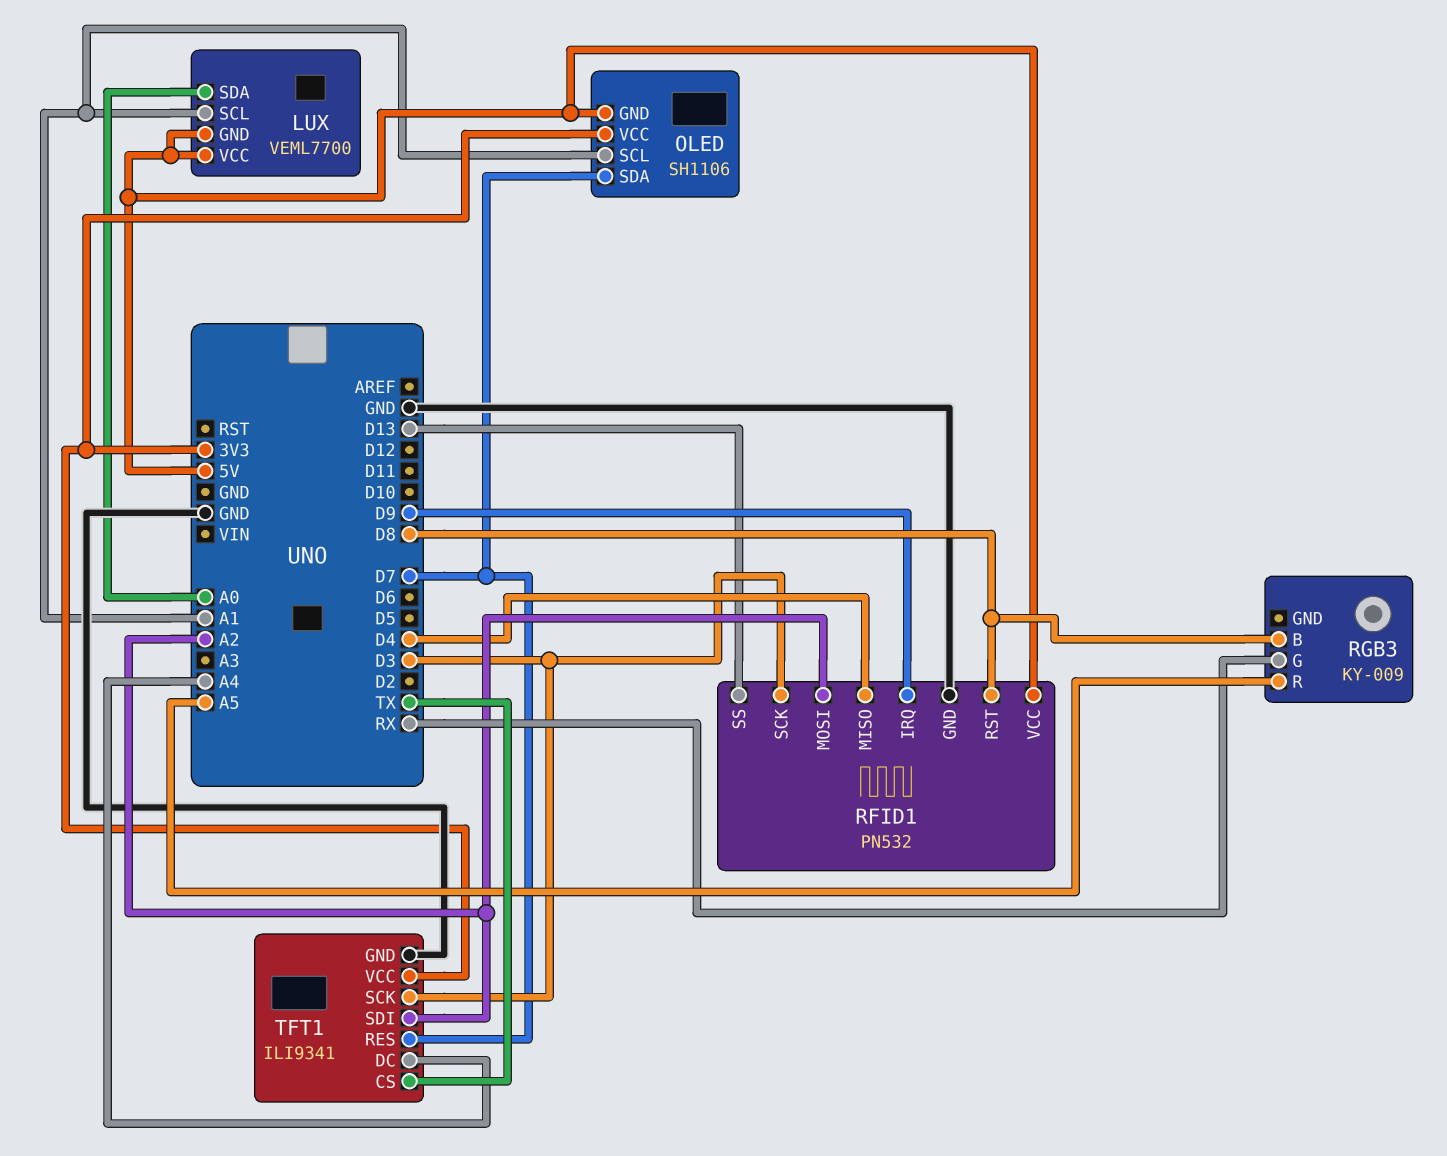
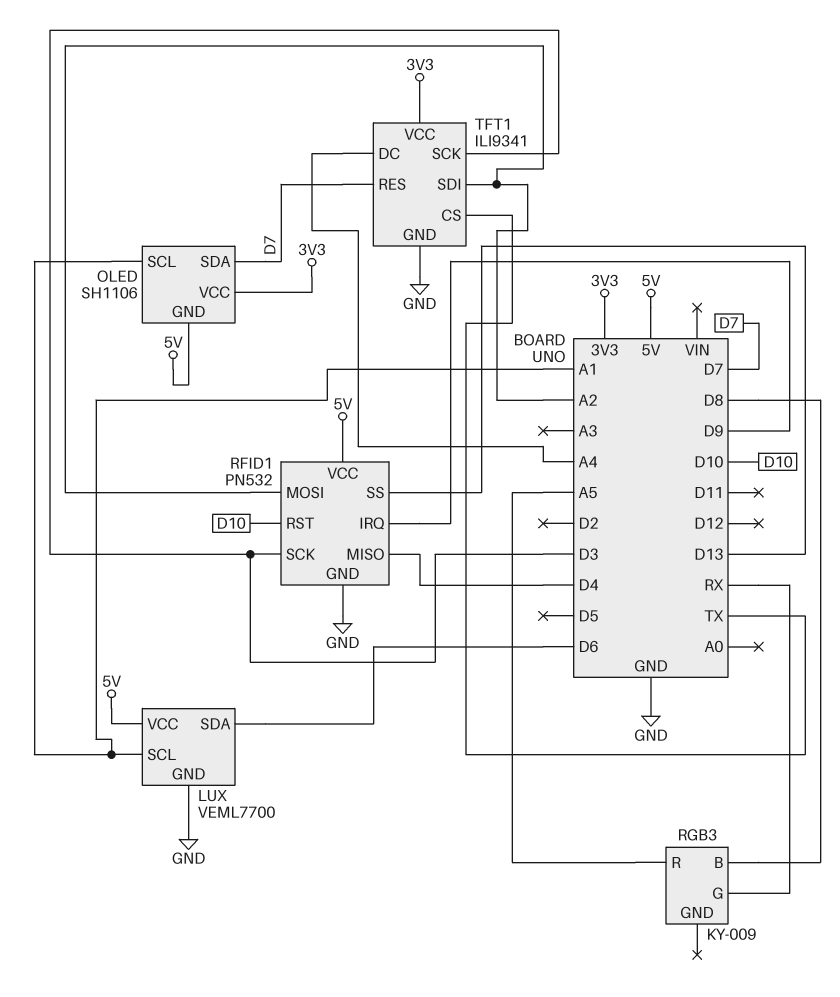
LUX pin GND: 5V -> GND
LUX pin SDA: A0 -> D6
RFID1 pin RST: D8 -> D10

